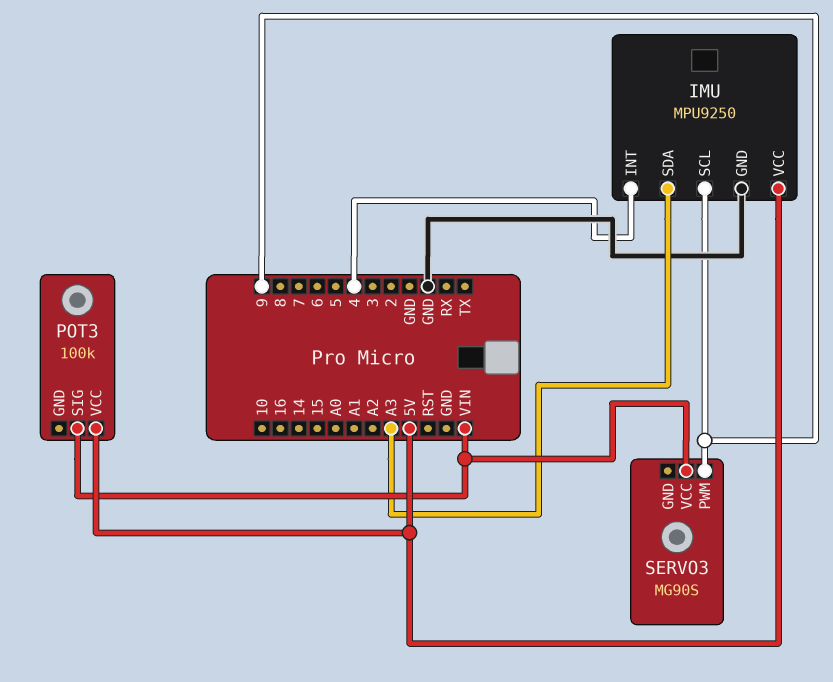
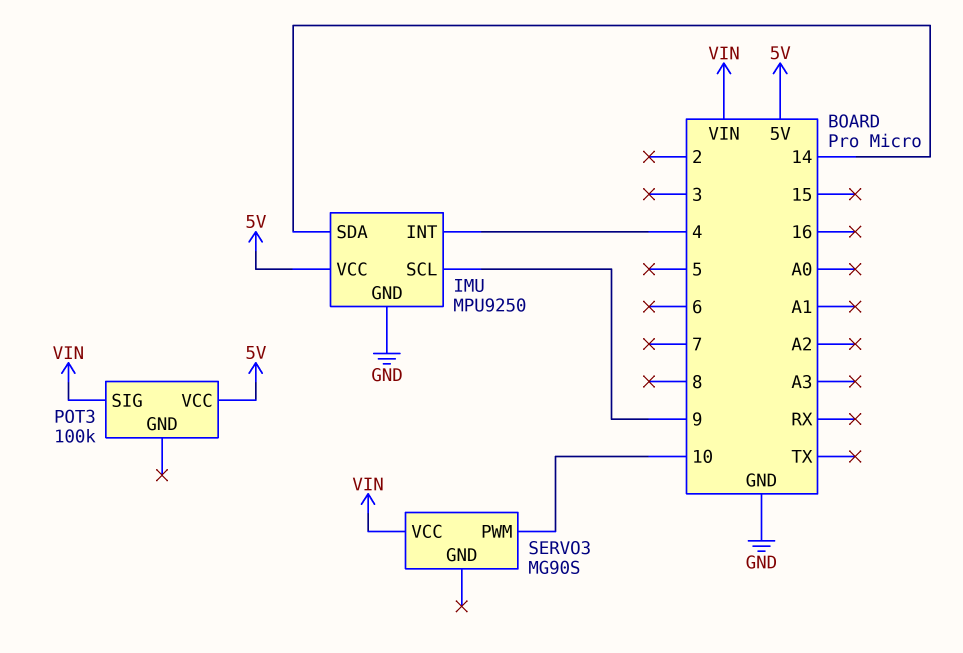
IMU pin SDA: A3 -> 14
SERVO3 pin PWM: 9 -> 10

